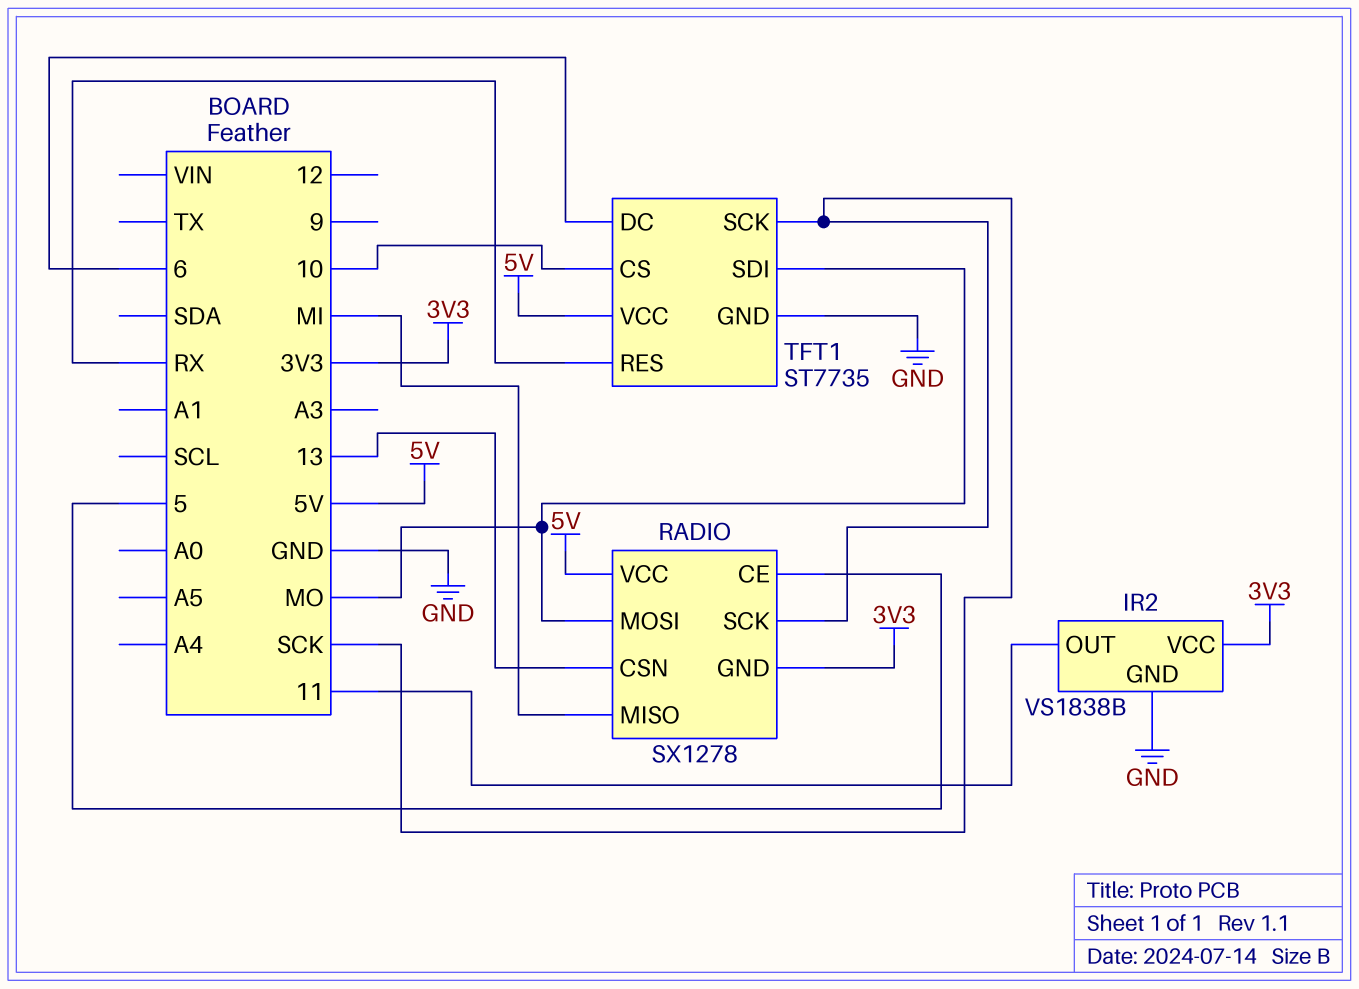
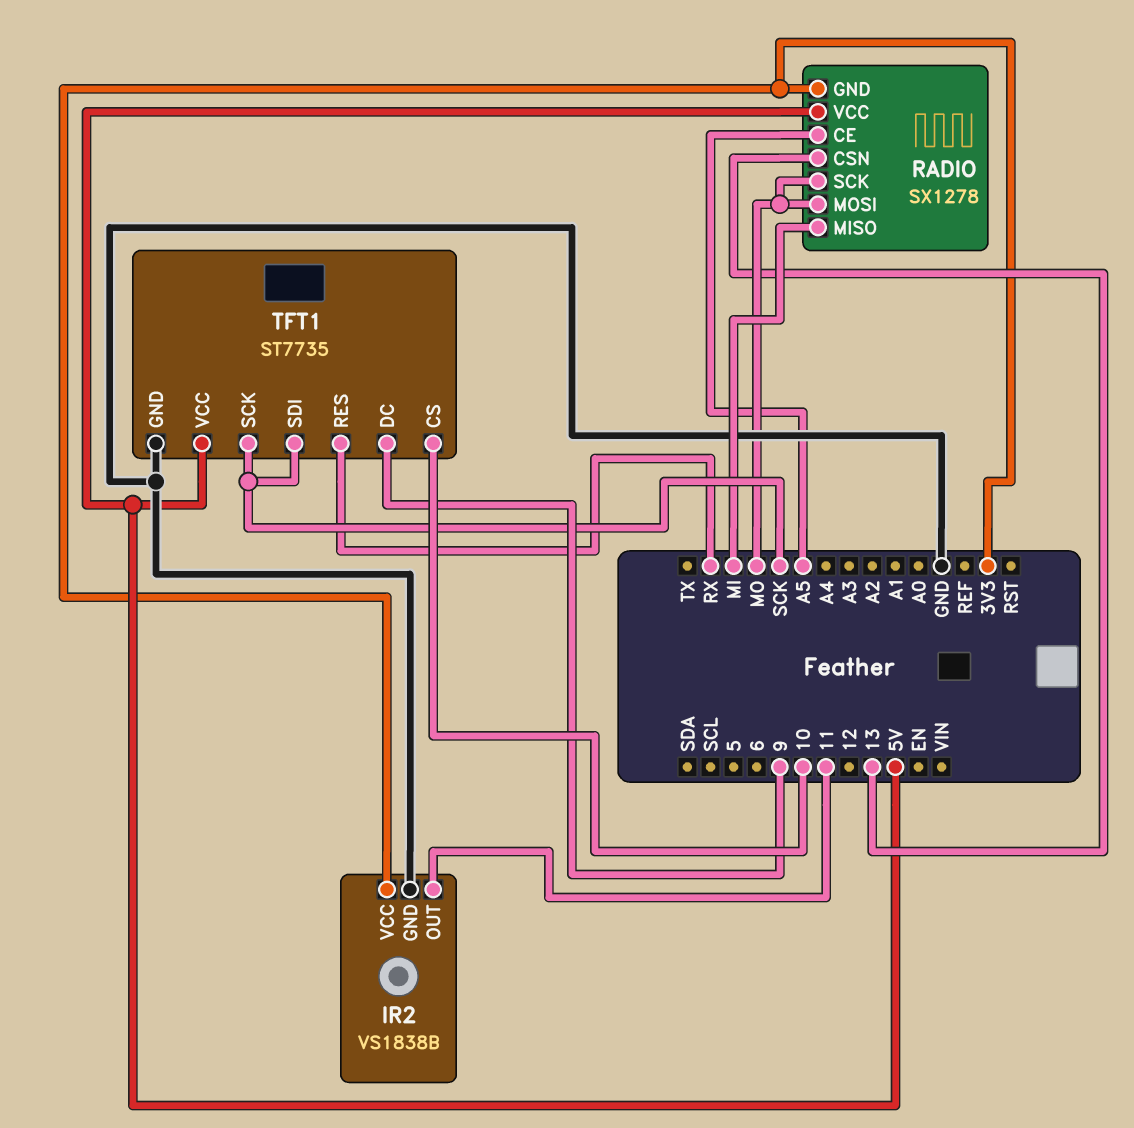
RADIO pin CE: 5 -> A5
RADIO pin SCK: SCK -> MO
TFT1 pin DC: 6 -> 9
TFT1 pin SDI: MO -> SCK

